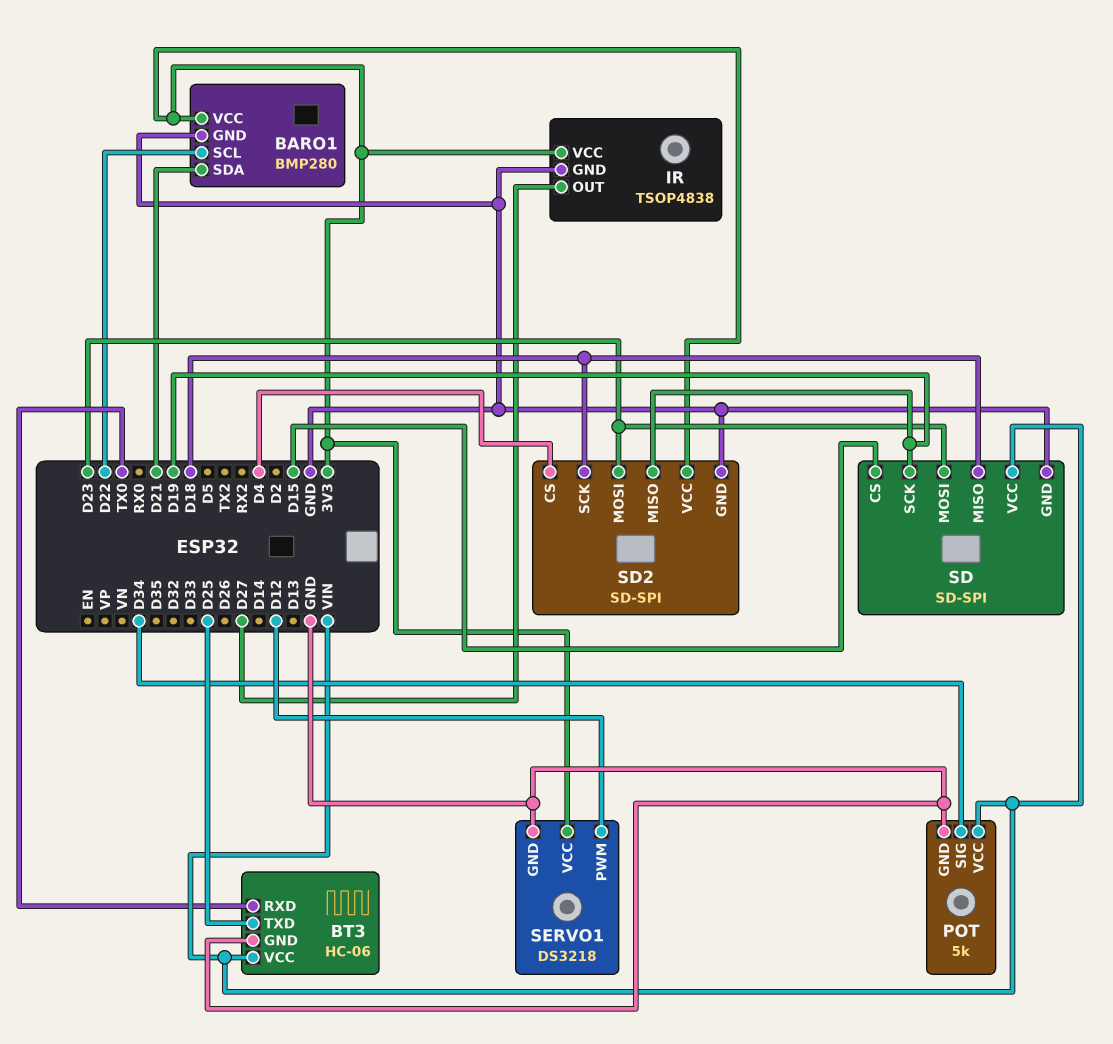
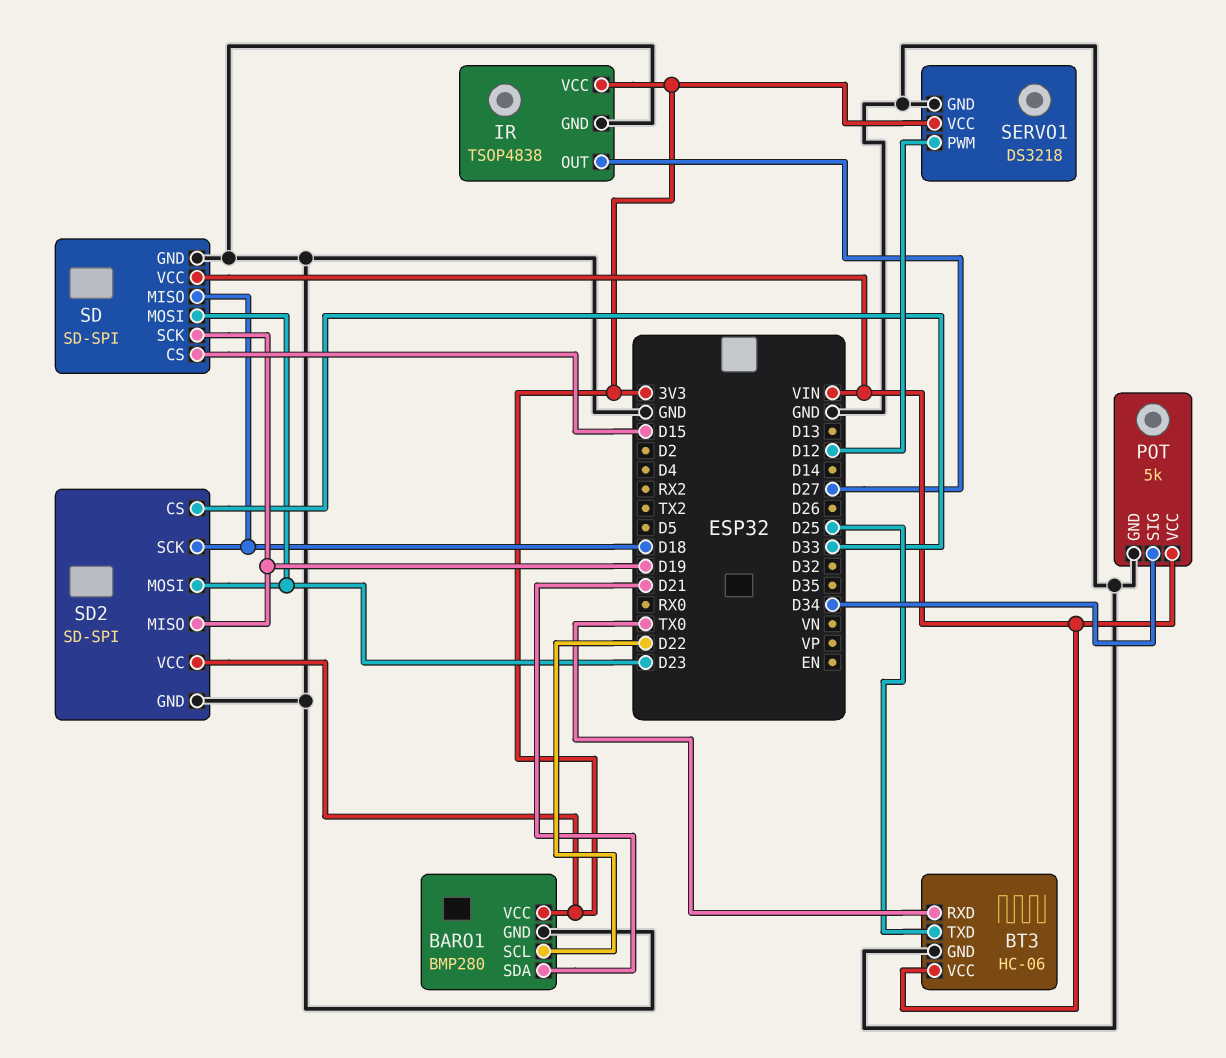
SD2 pin CS: D4 -> D33

